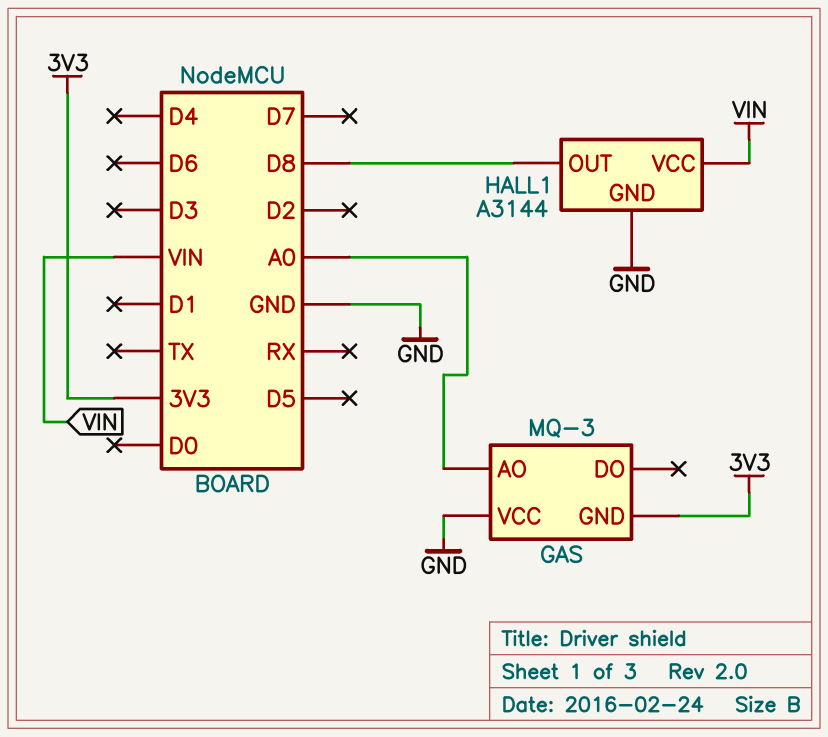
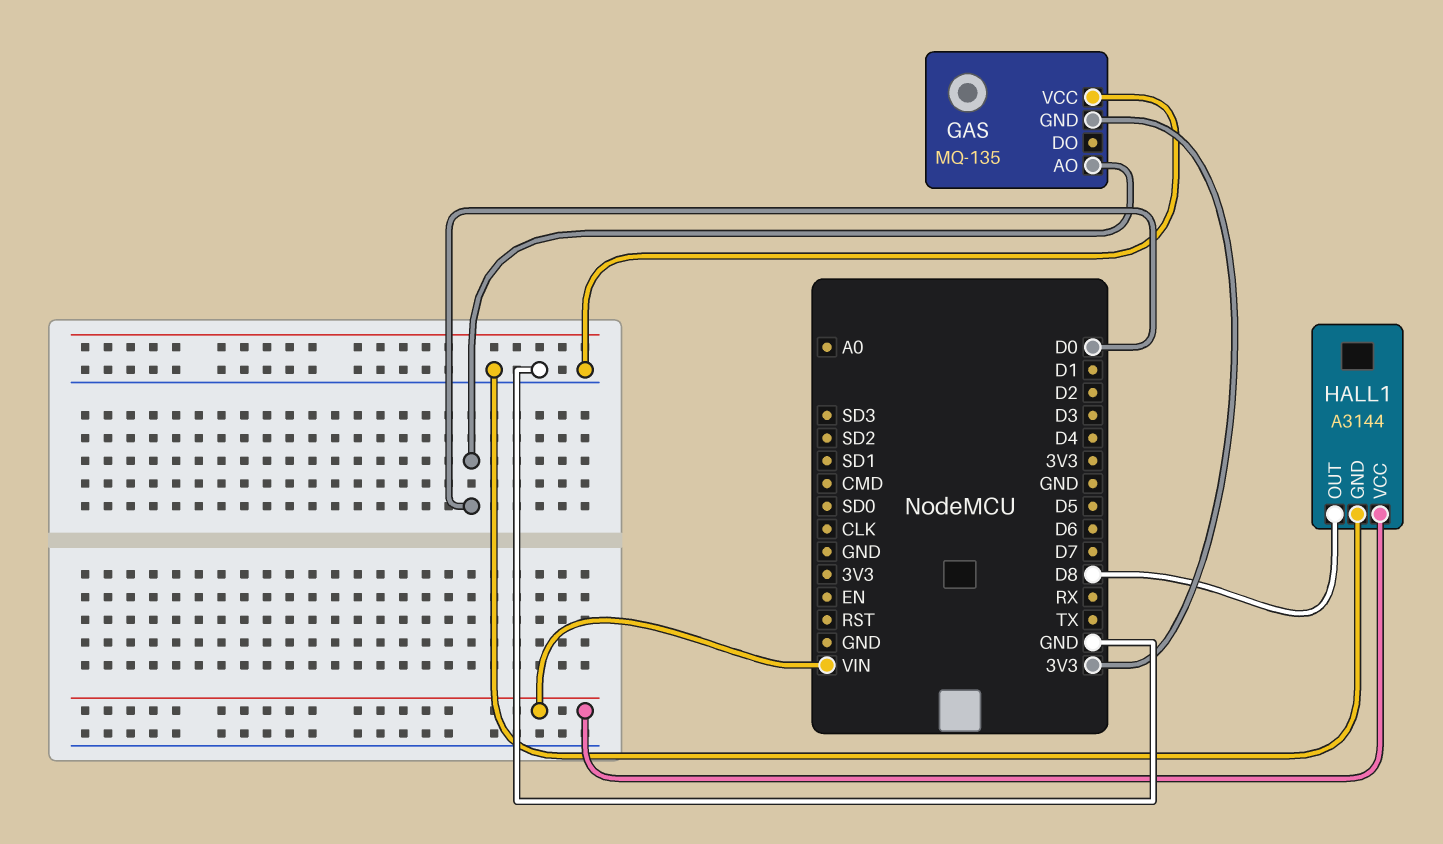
GAS: MQ-3 -> MQ-135
GAS pin AO: A0 -> D0

